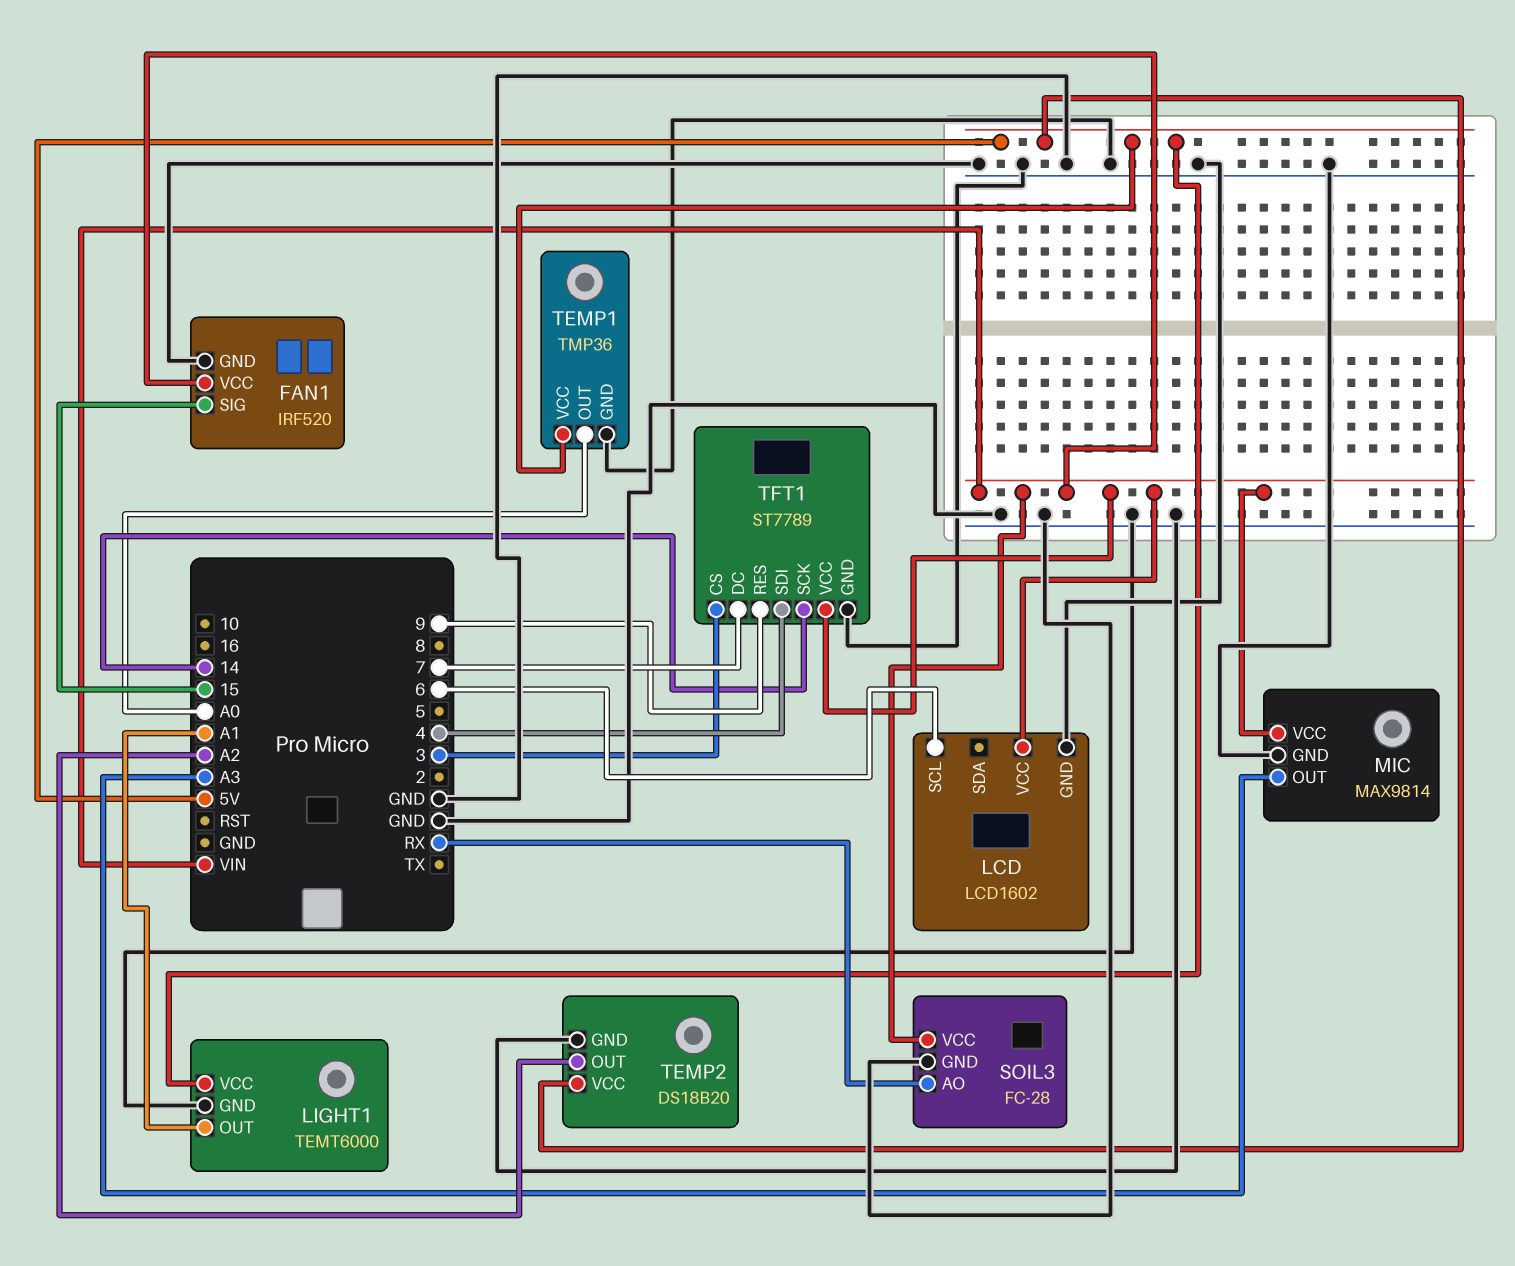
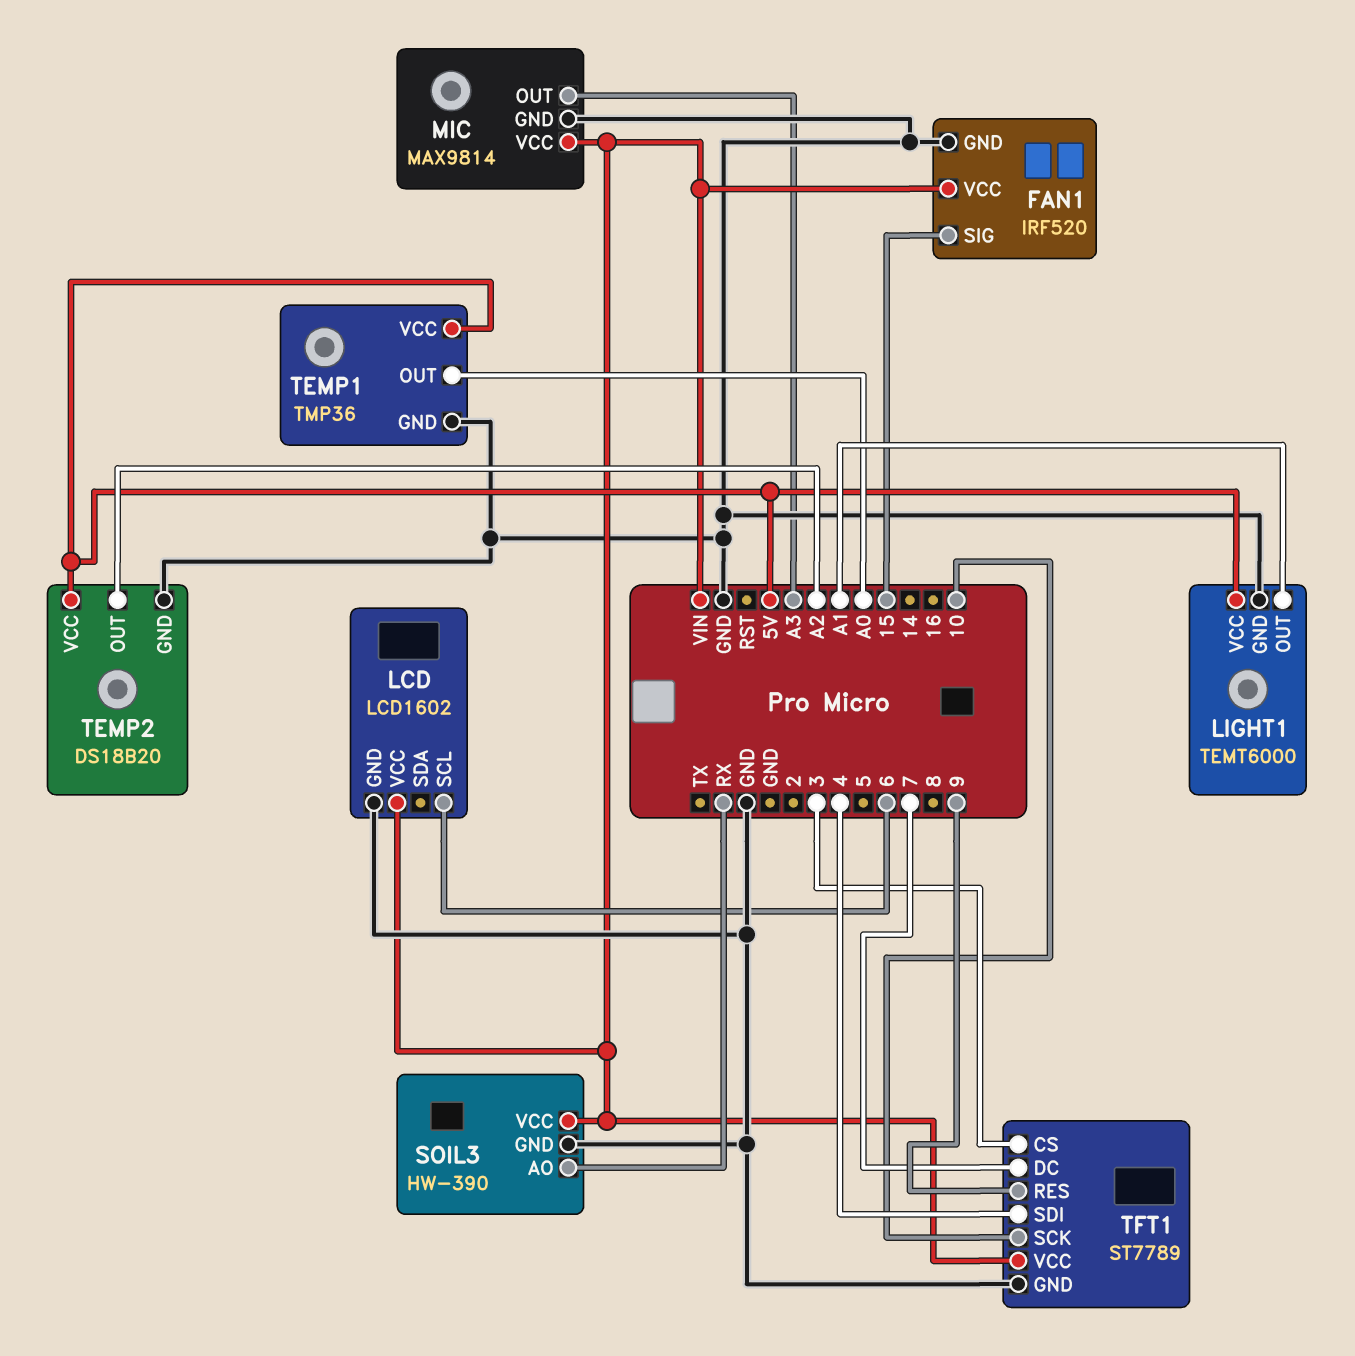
SOIL3: FC-28 -> HW-390
TFT1 pin SCK: 14 -> 10

